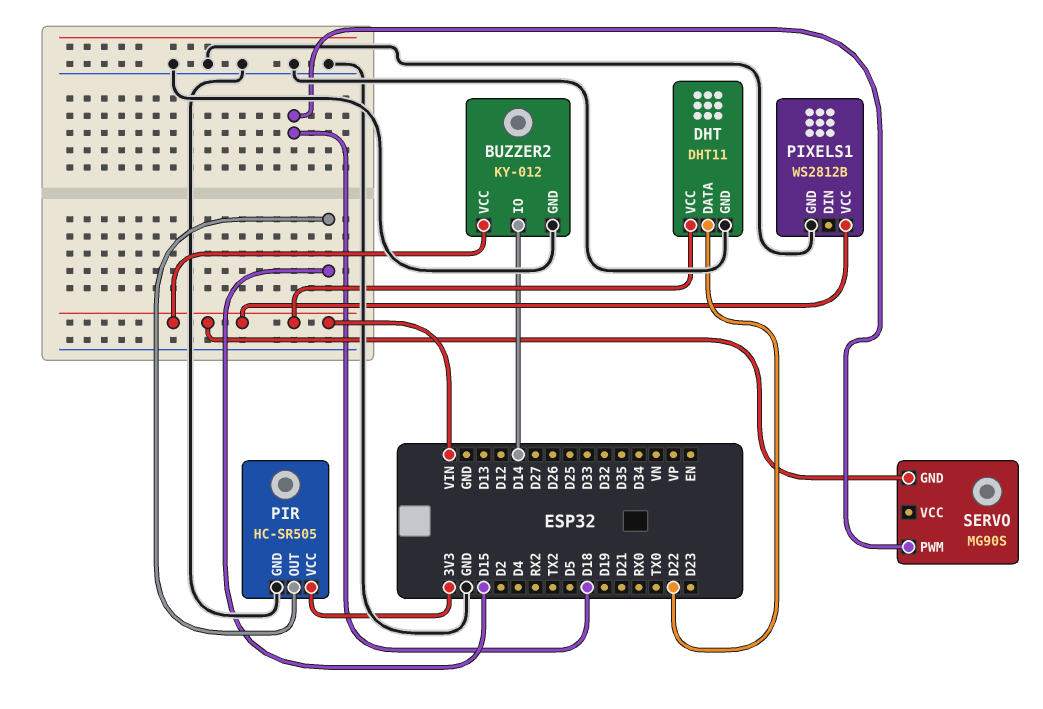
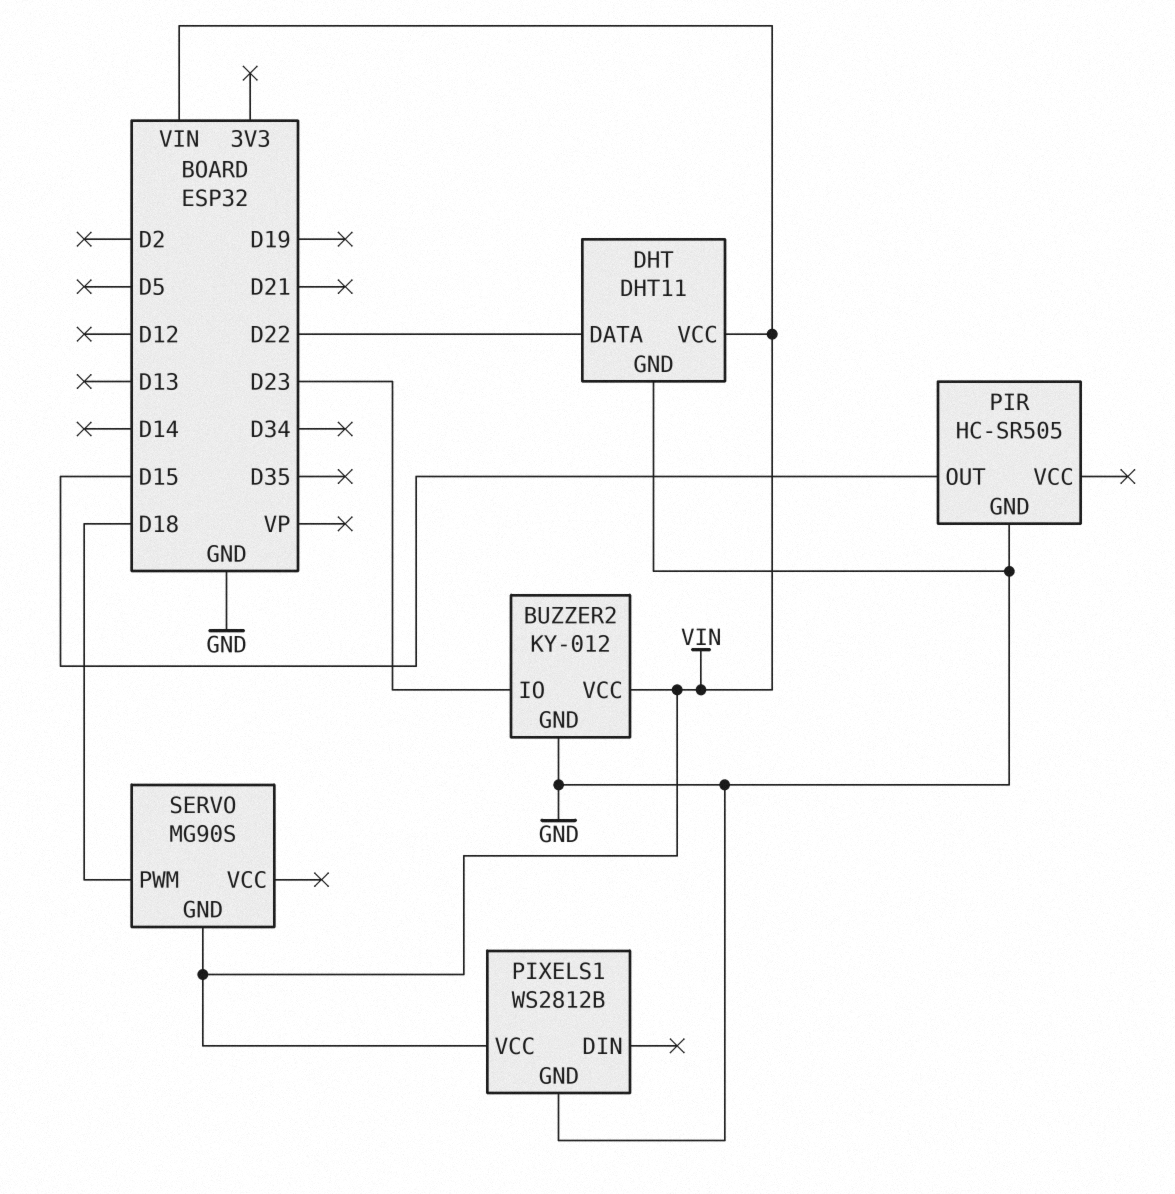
BUZZER2 pin IO: D14 -> D23
PIR pin VCC: 3V3 -> none

